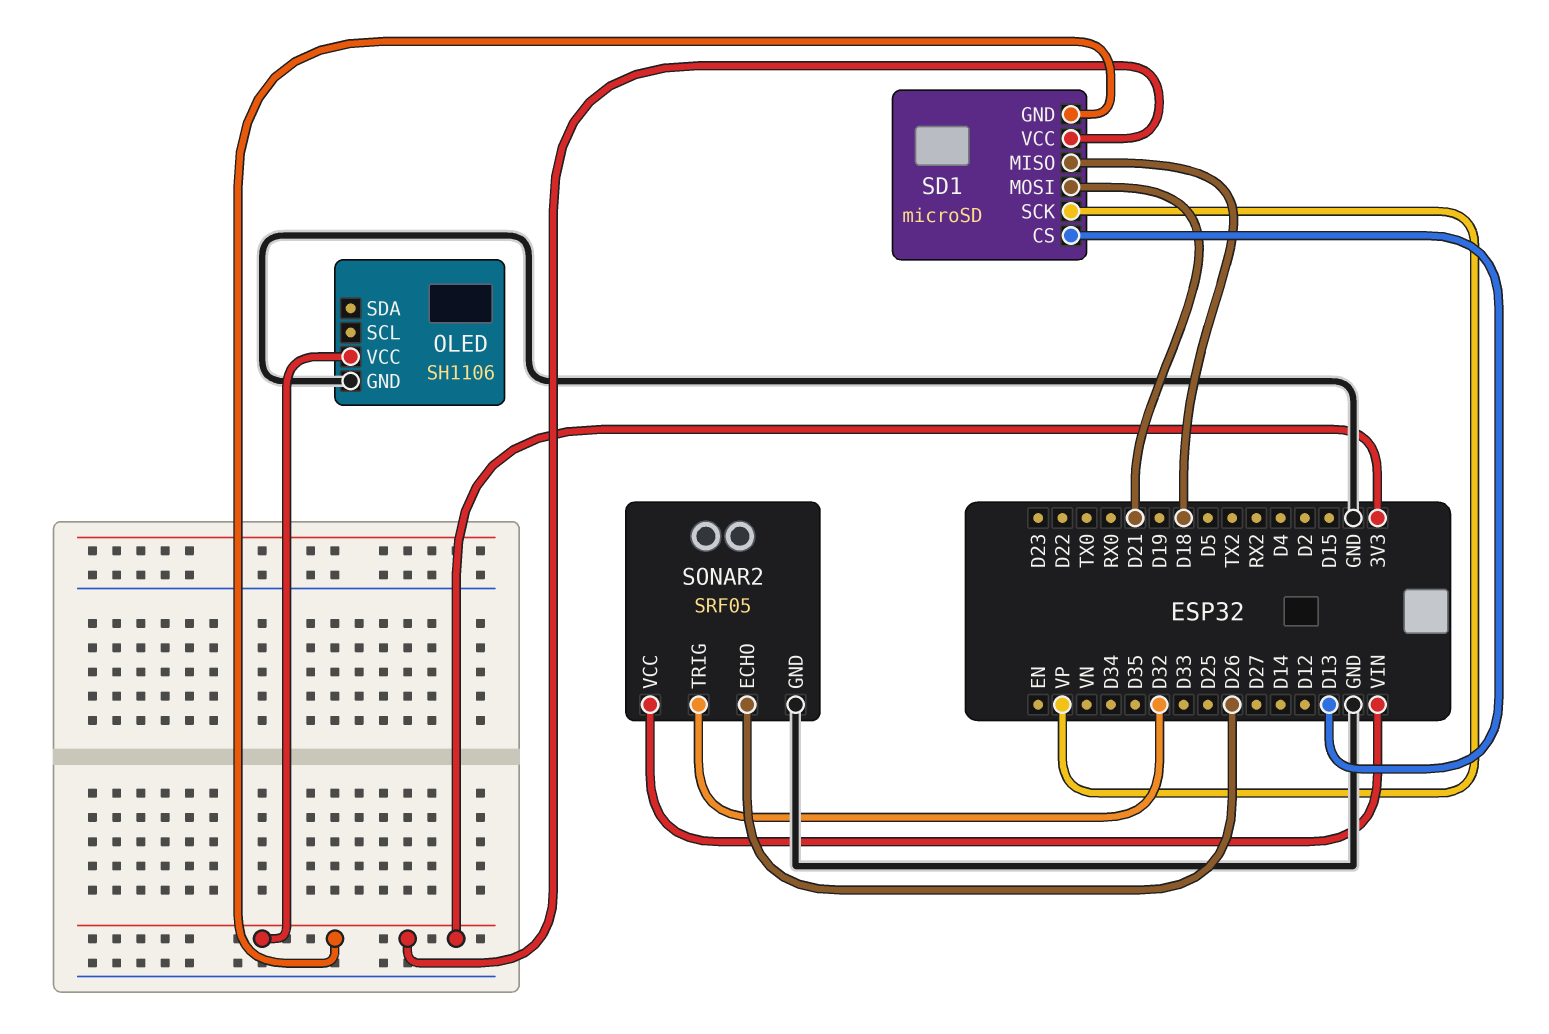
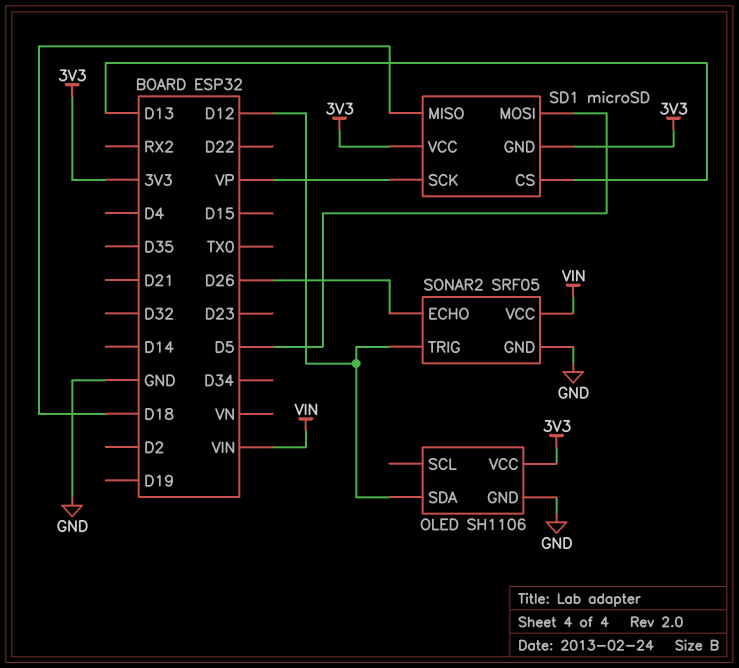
OLED pin SDA: none -> D12
SD1 pin MOSI: D21 -> D5
SONAR2 pin TRIG: D32 -> D12

